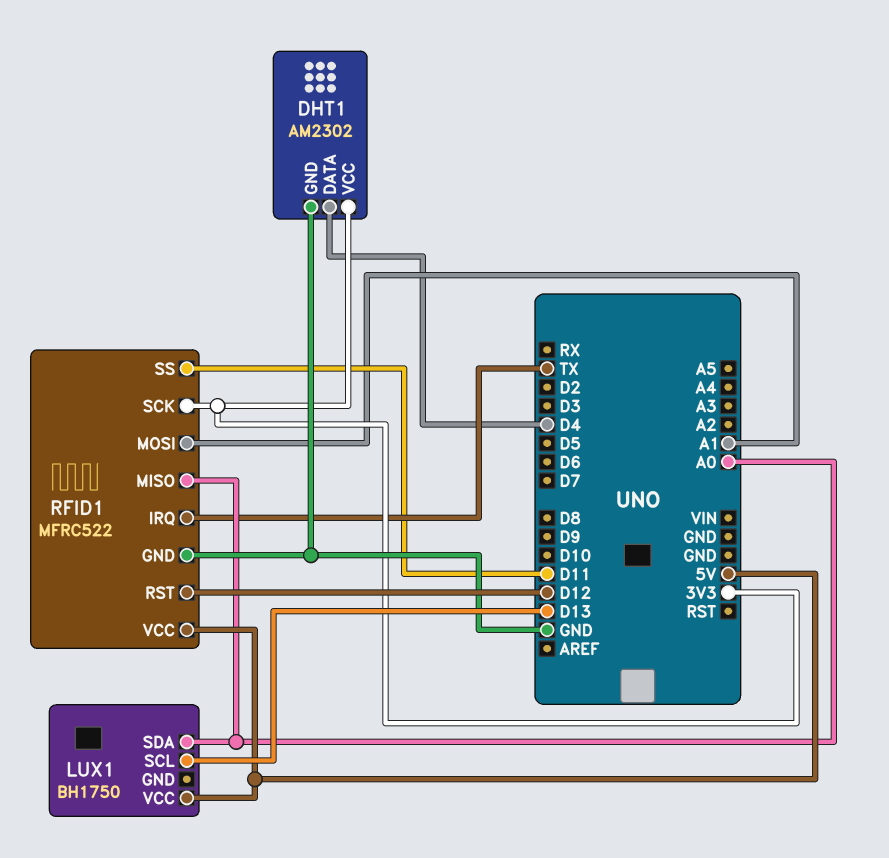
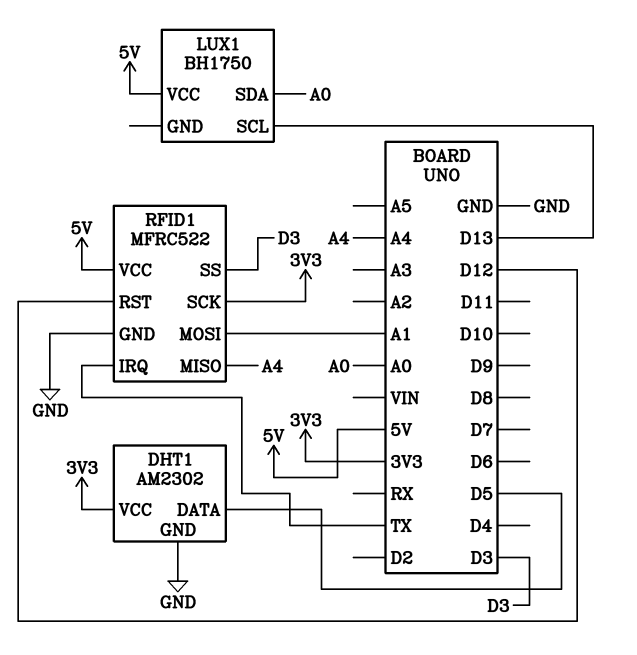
DHT1 pin DATA: D4 -> D5
RFID1 pin MISO: A0 -> A4
RFID1 pin SS: D11 -> D3

